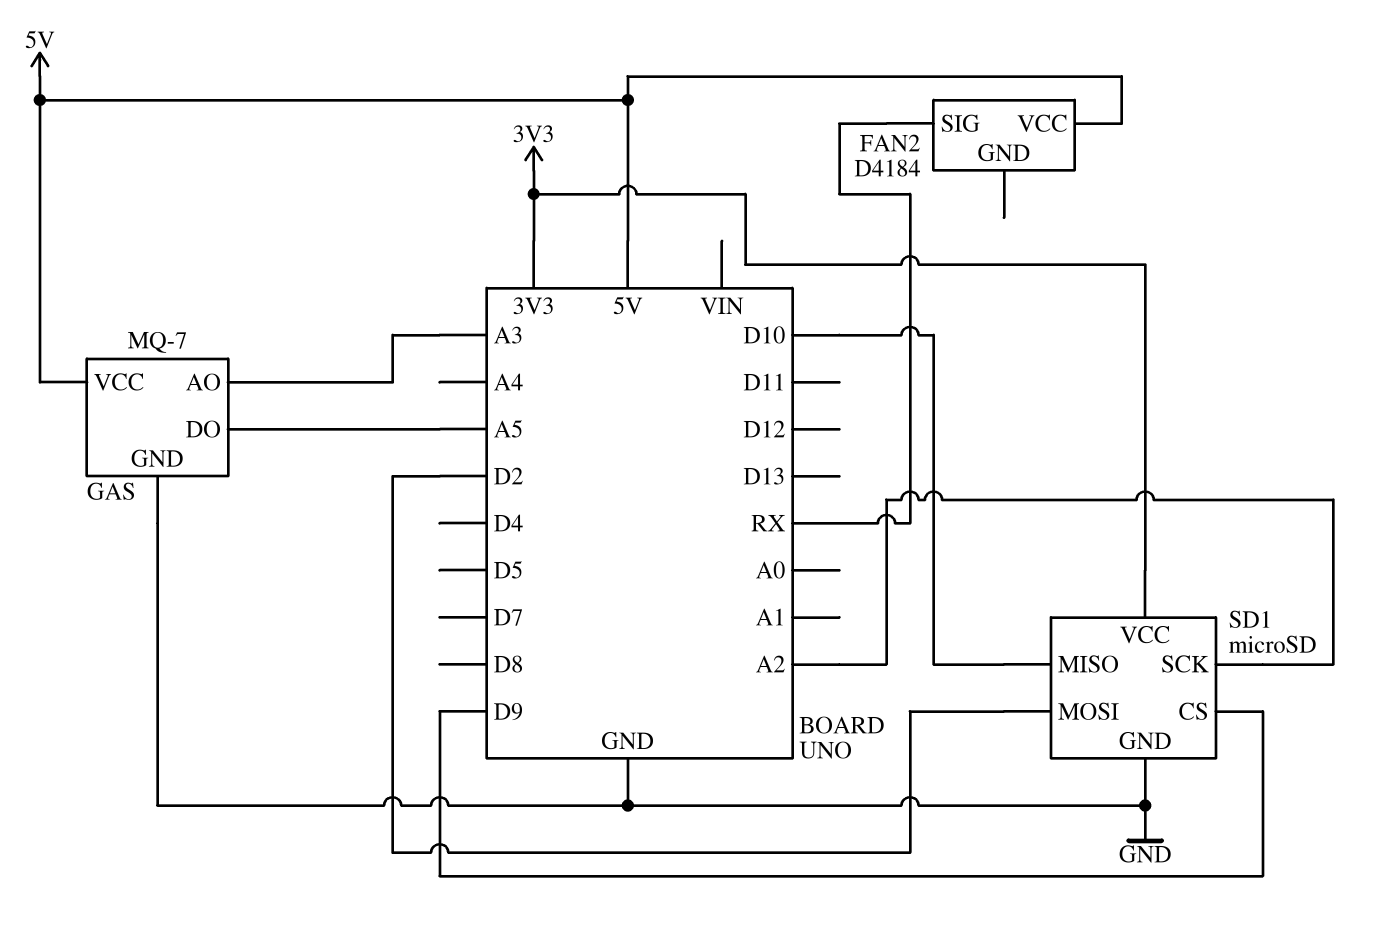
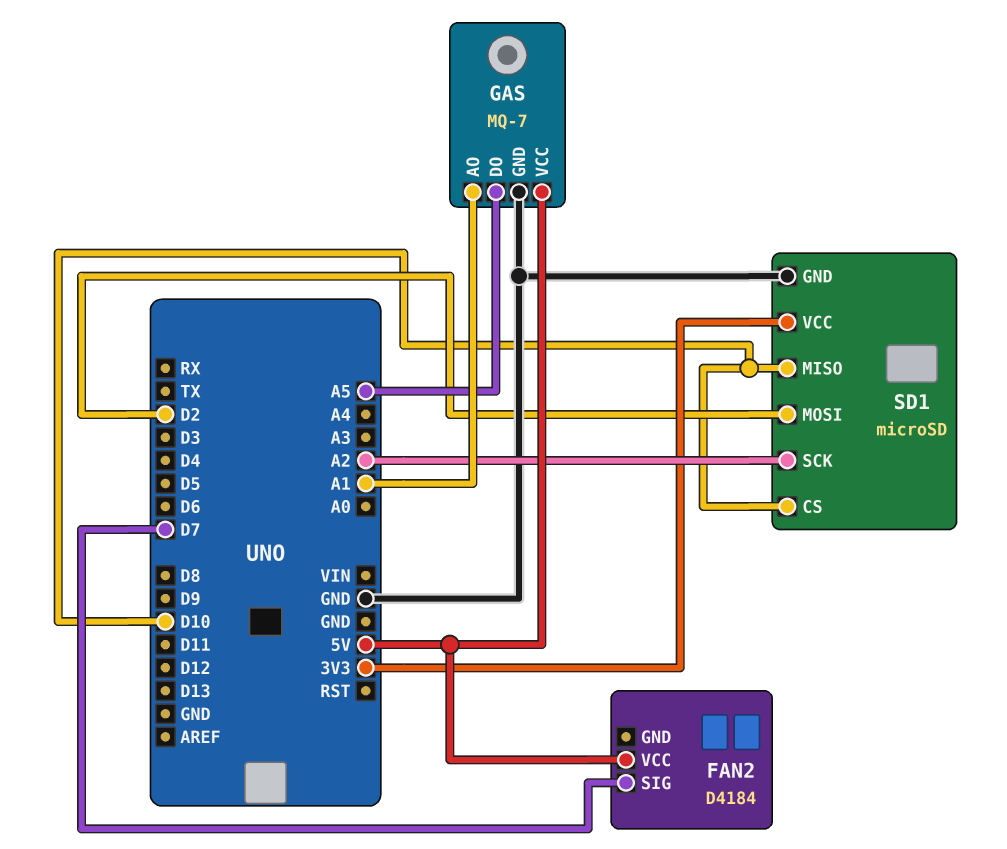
FAN2 pin SIG: RX -> D7
GAS pin AO: A3 -> A1
SD1 pin CS: D9 -> D10

